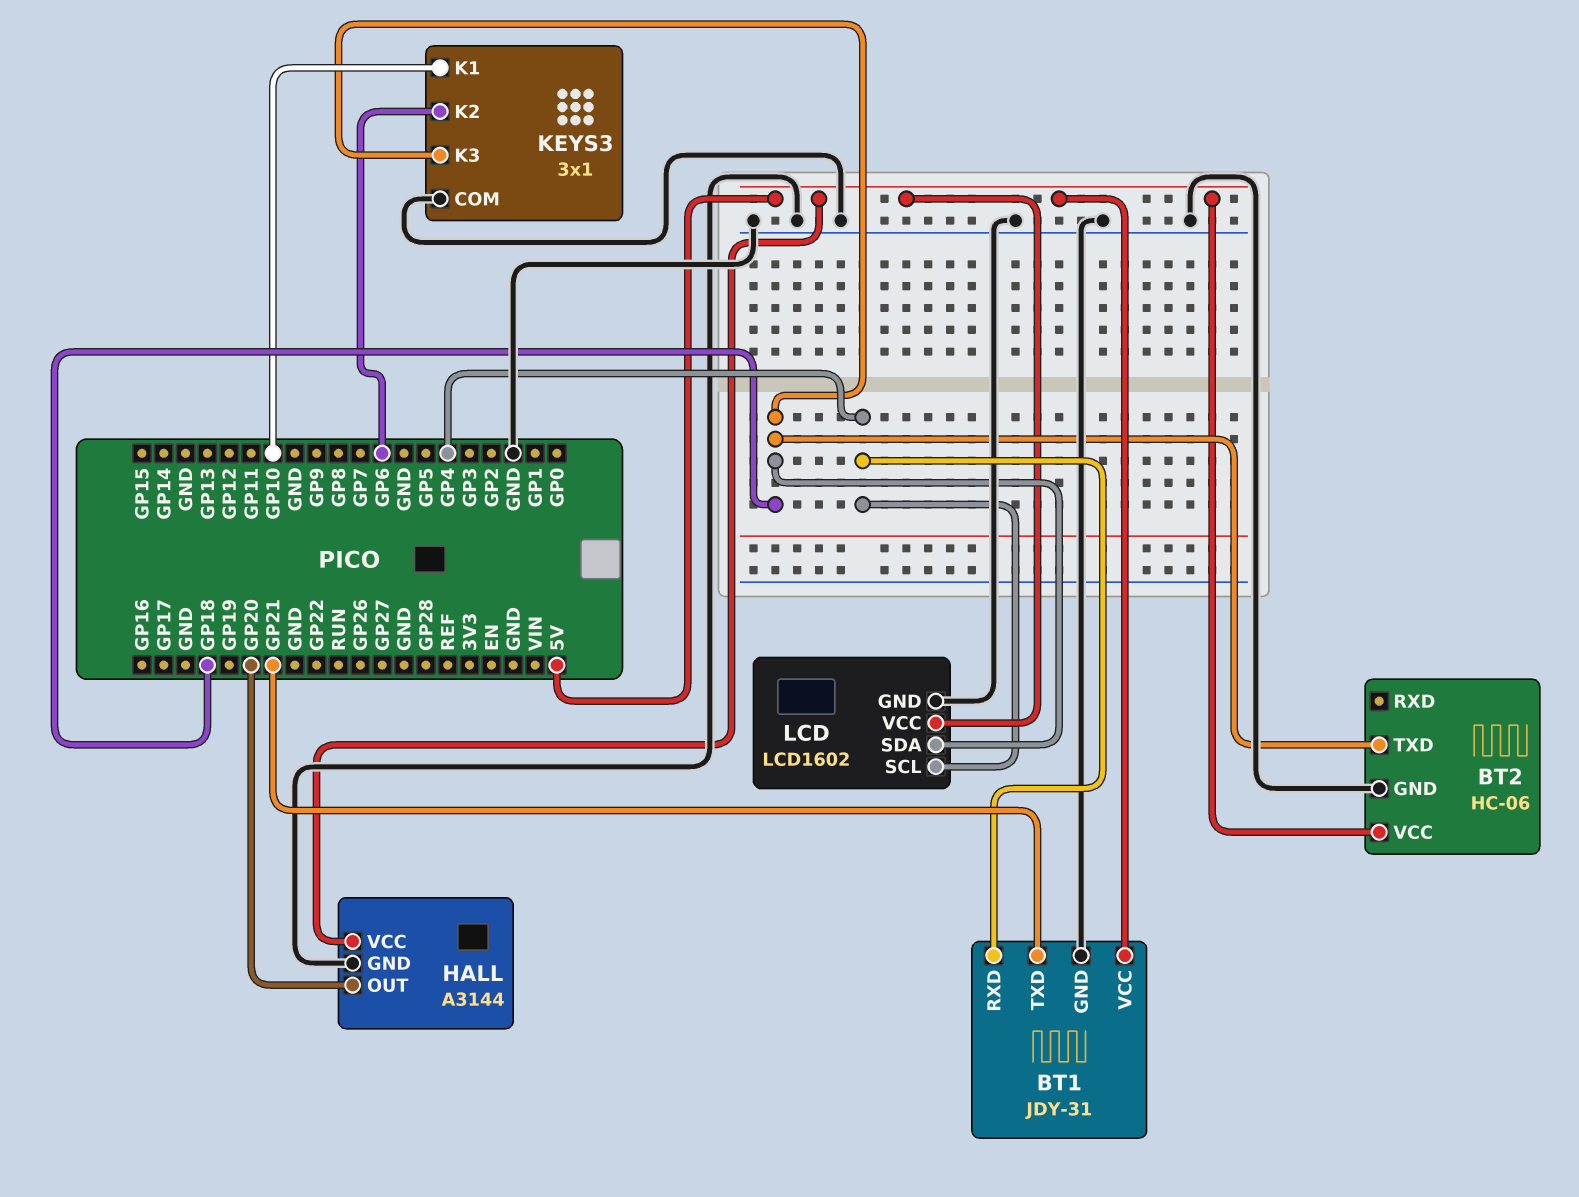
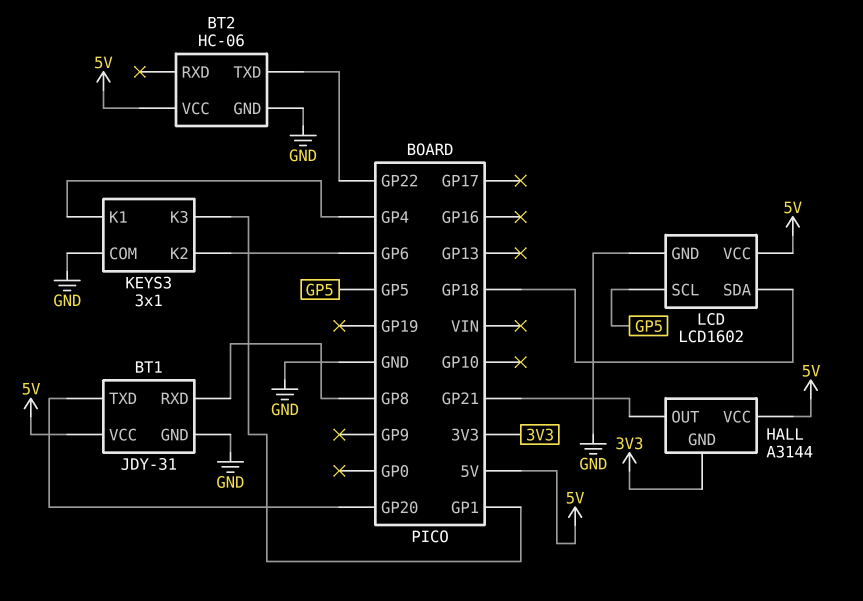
BT1 pin RXD: GP4 -> GP8
BT1 pin TXD: GP21 -> GP20
BT2 pin TXD: GP18 -> GP22
HALL pin GND: GND -> 3V3
HALL pin OUT: GP20 -> GP21
KEYS3 pin K1: GP10 -> GP4
KEYS3 pin K3: GP18 -> GP1
LCD pin SCL: GP4 -> GP5

